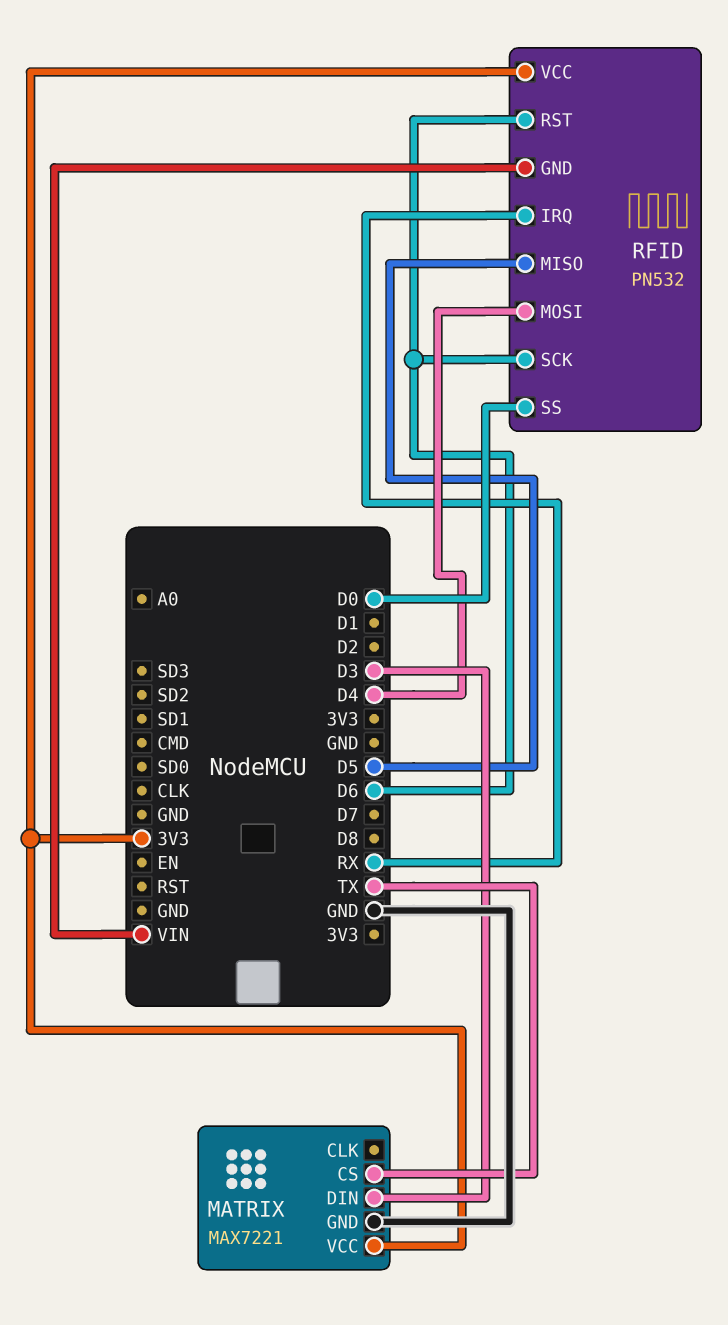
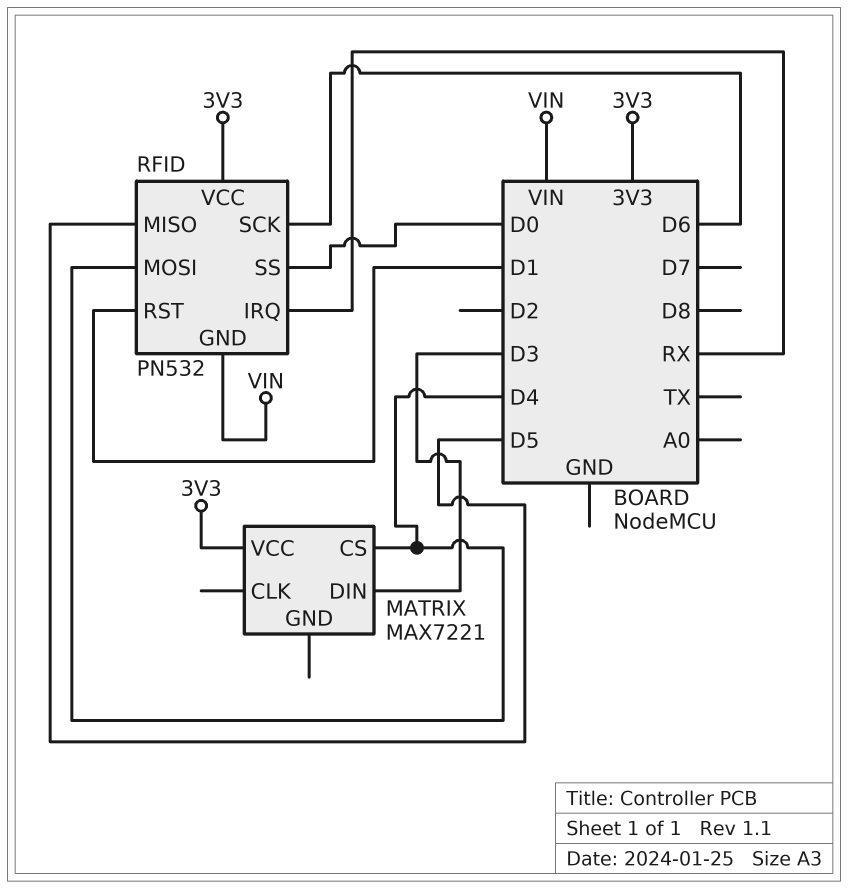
MATRIX pin CS: TX -> D4
MATRIX pin GND: GND -> none
RFID pin RST: D6 -> D1

